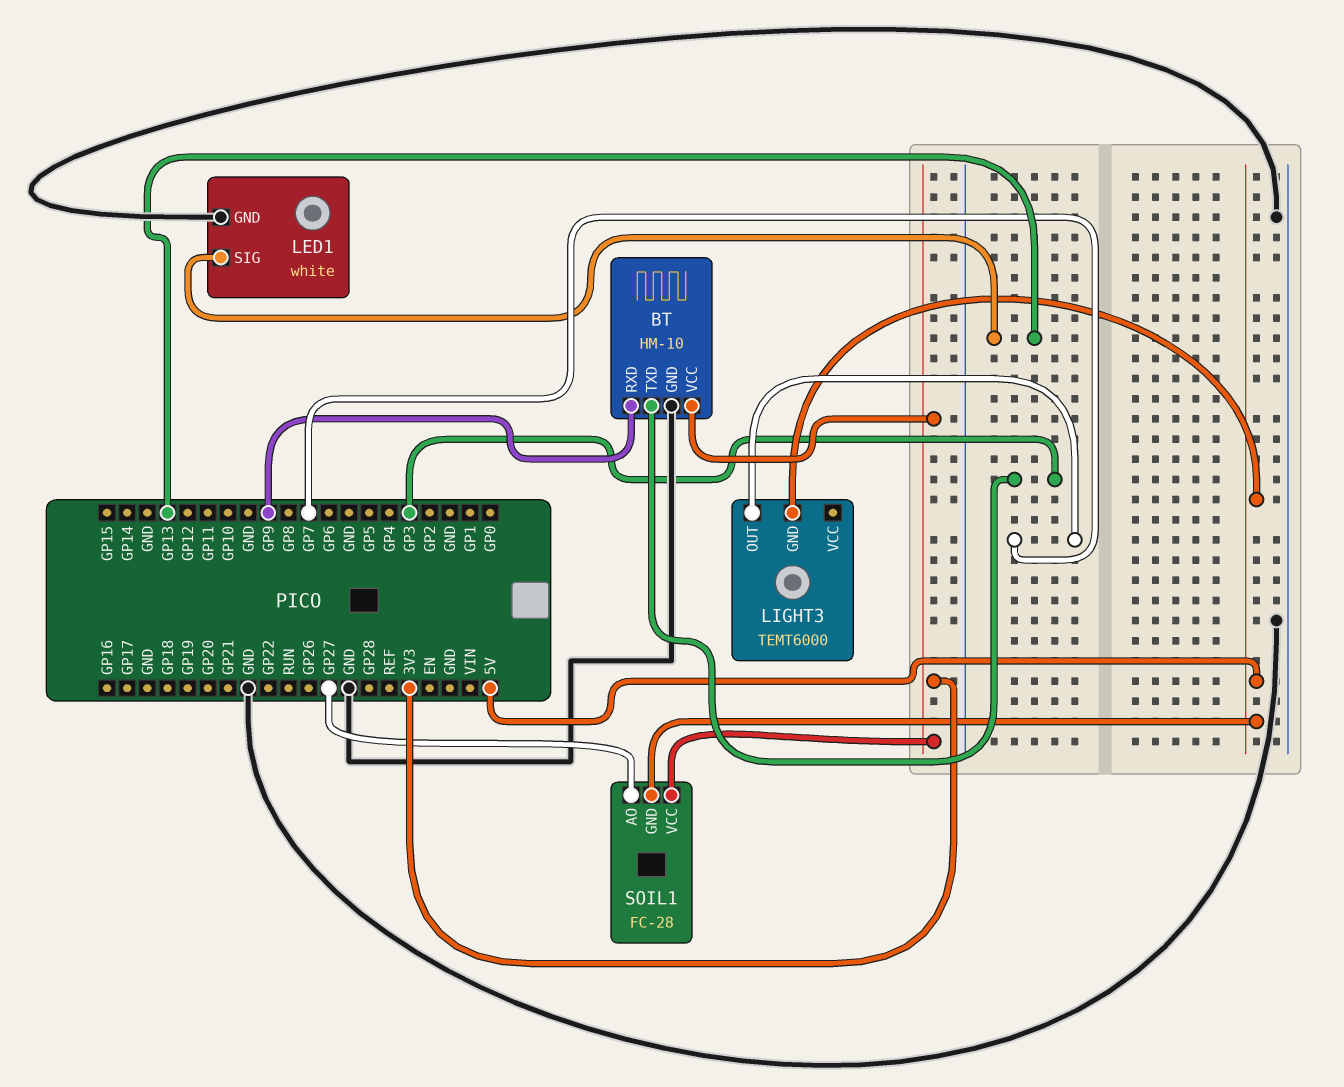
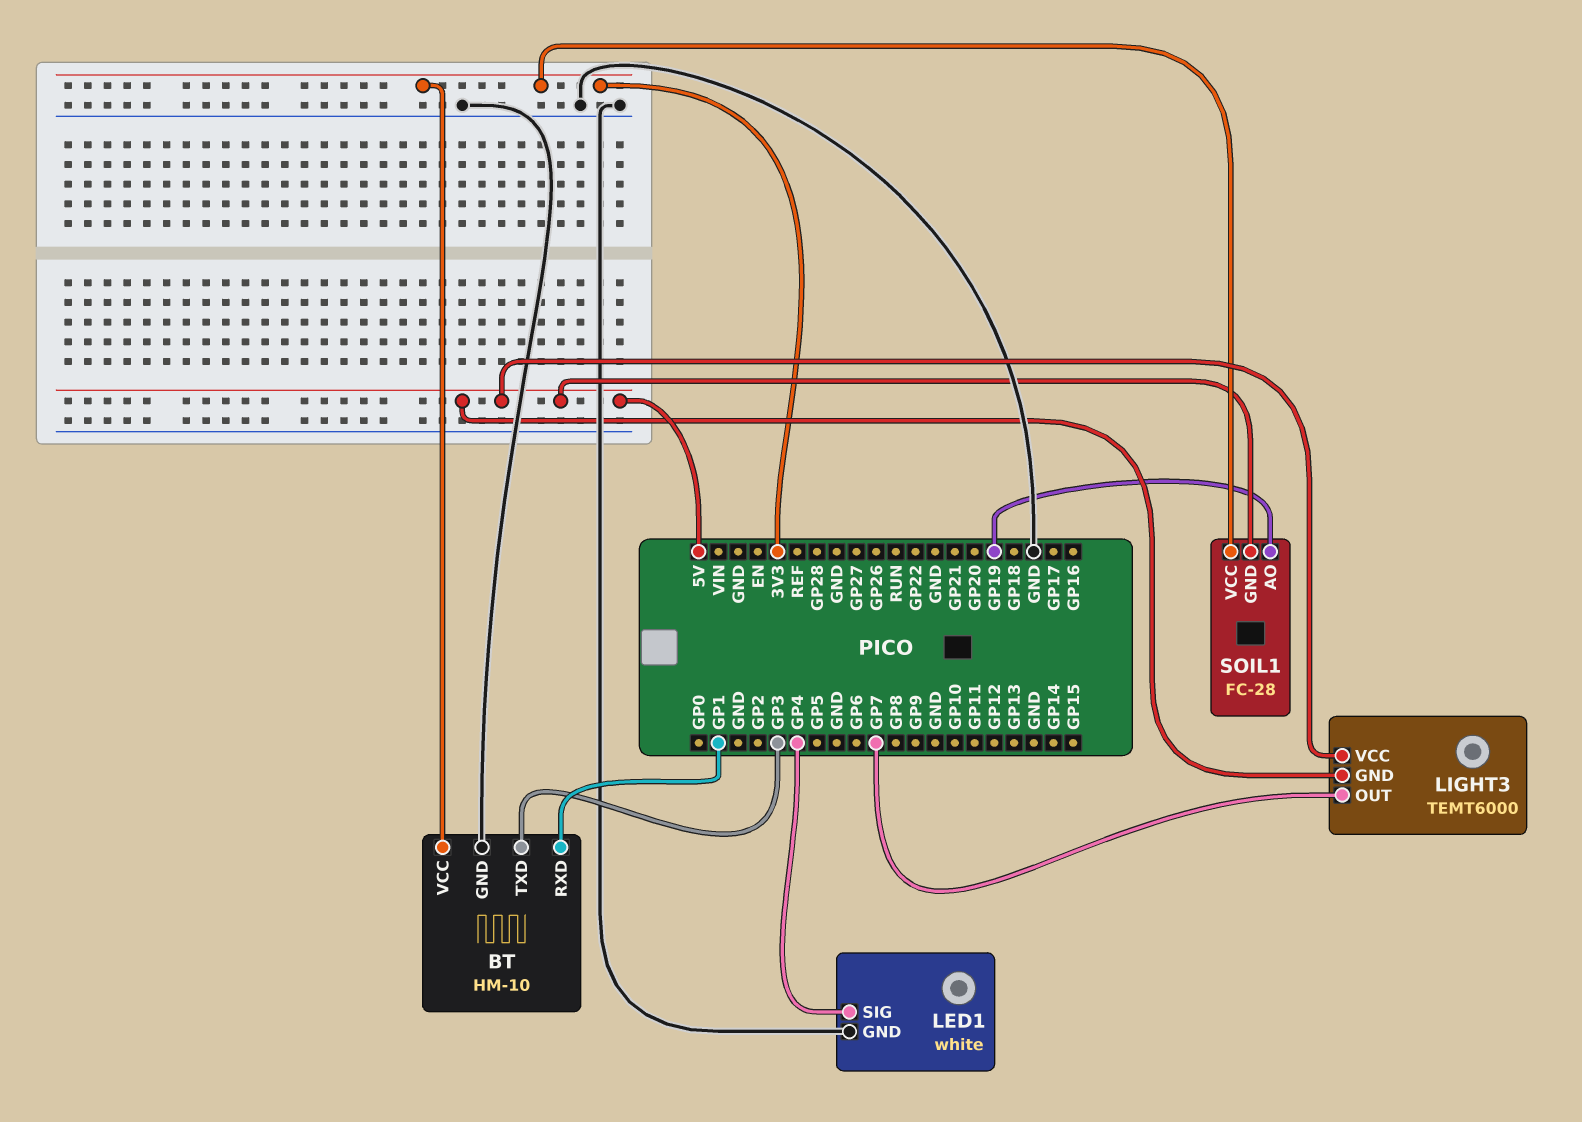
BT pin RXD: GP9 -> GP1
LED1 pin SIG: GP13 -> GP4
LIGHT3 pin VCC: none -> 5V
SOIL1 pin AO: GP27 -> GP19

